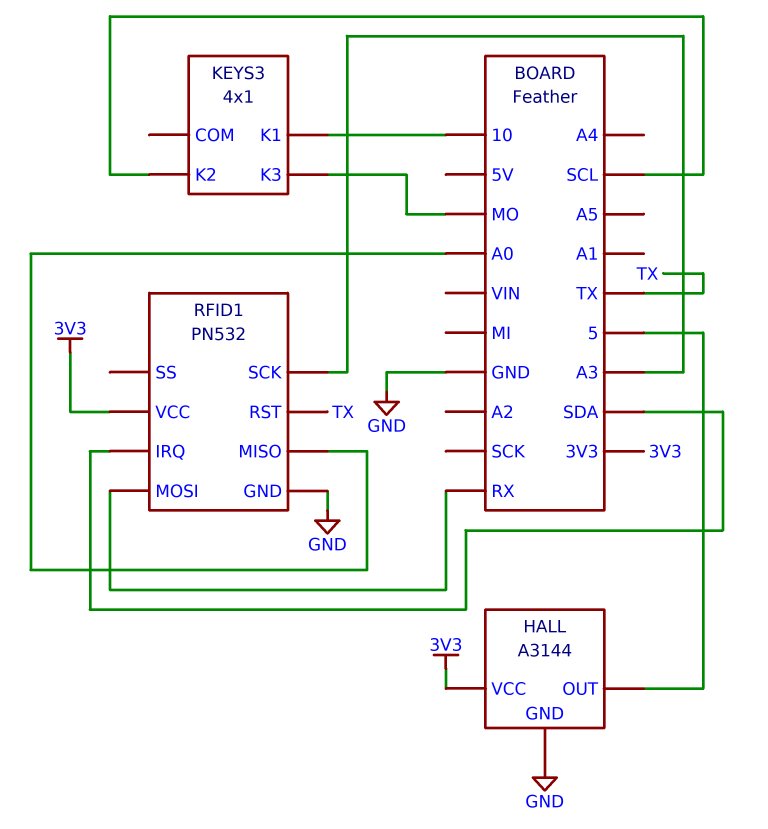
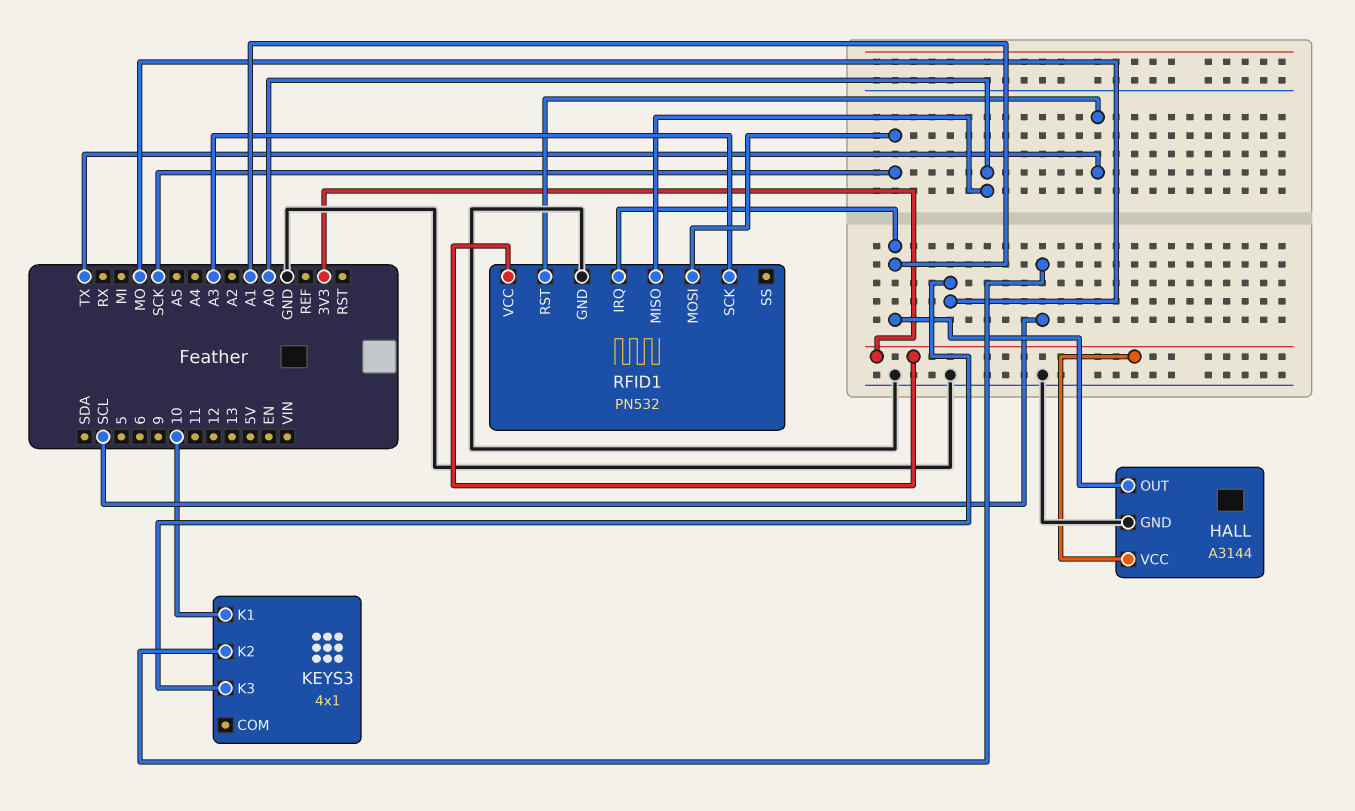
HALL pin OUT: 5 -> A1
RFID1 pin IRQ: SDA -> A1
RFID1 pin MOSI: RX -> SCK

